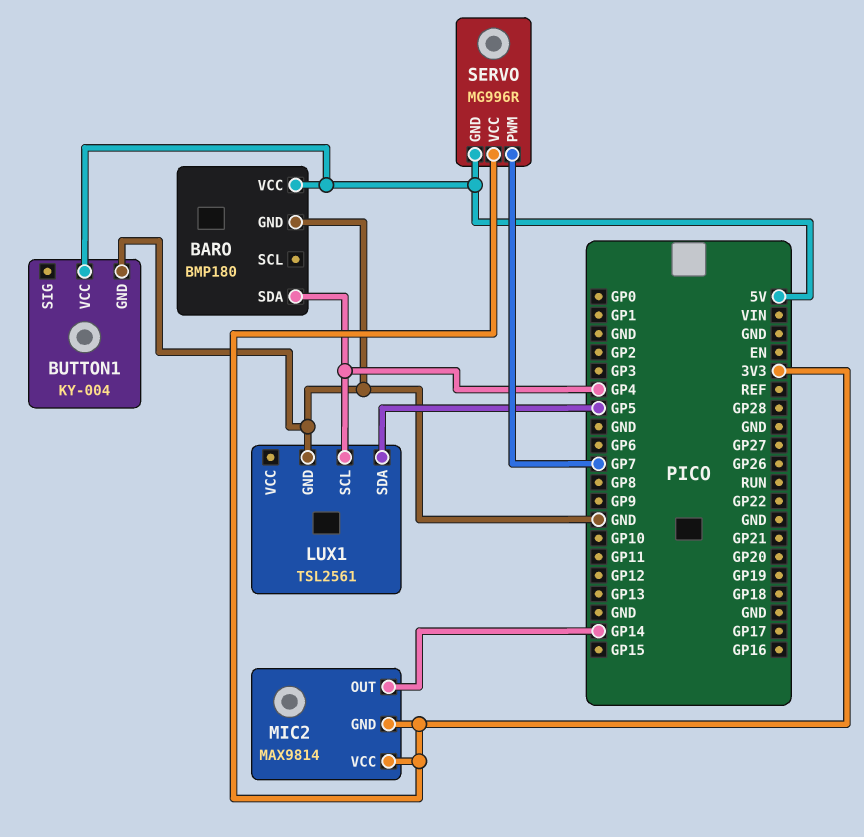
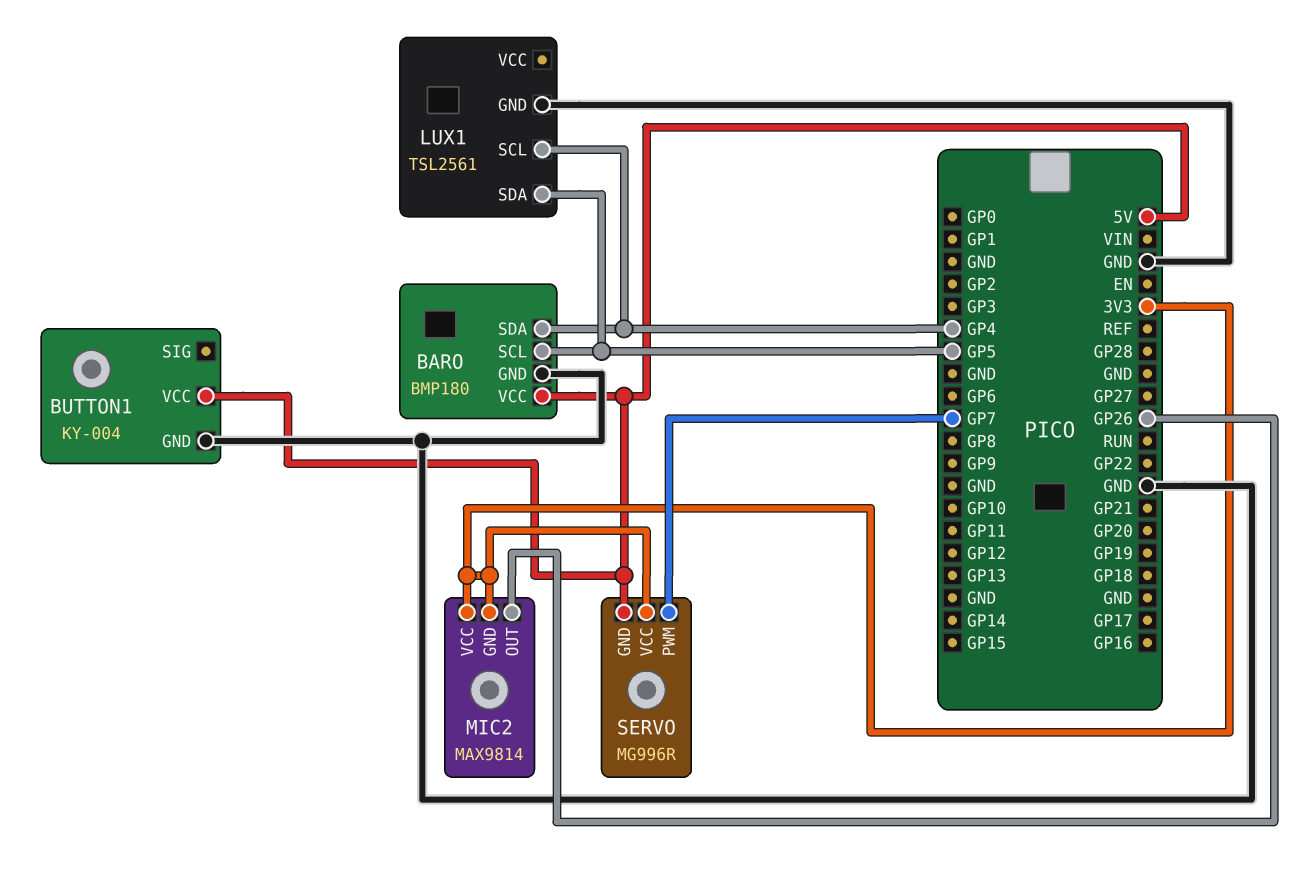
BARO pin SCL: none -> GP5
MIC2 pin OUT: GP14 -> GP26

